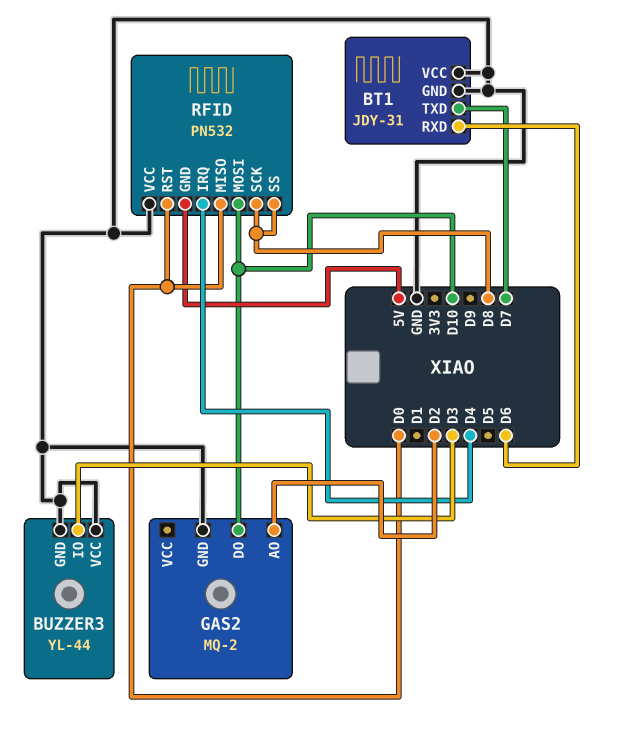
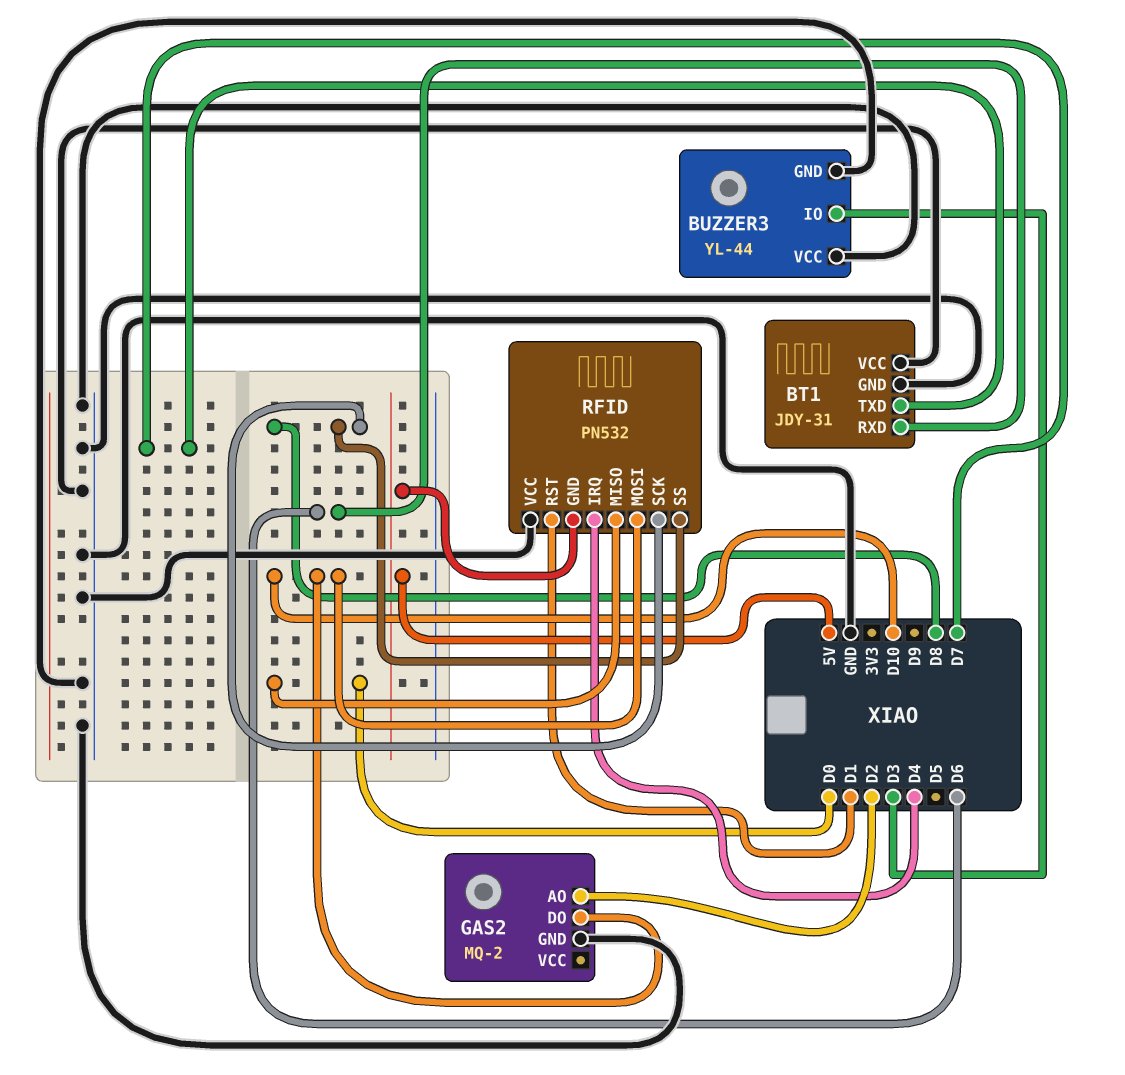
RFID pin RST: D0 -> D1

